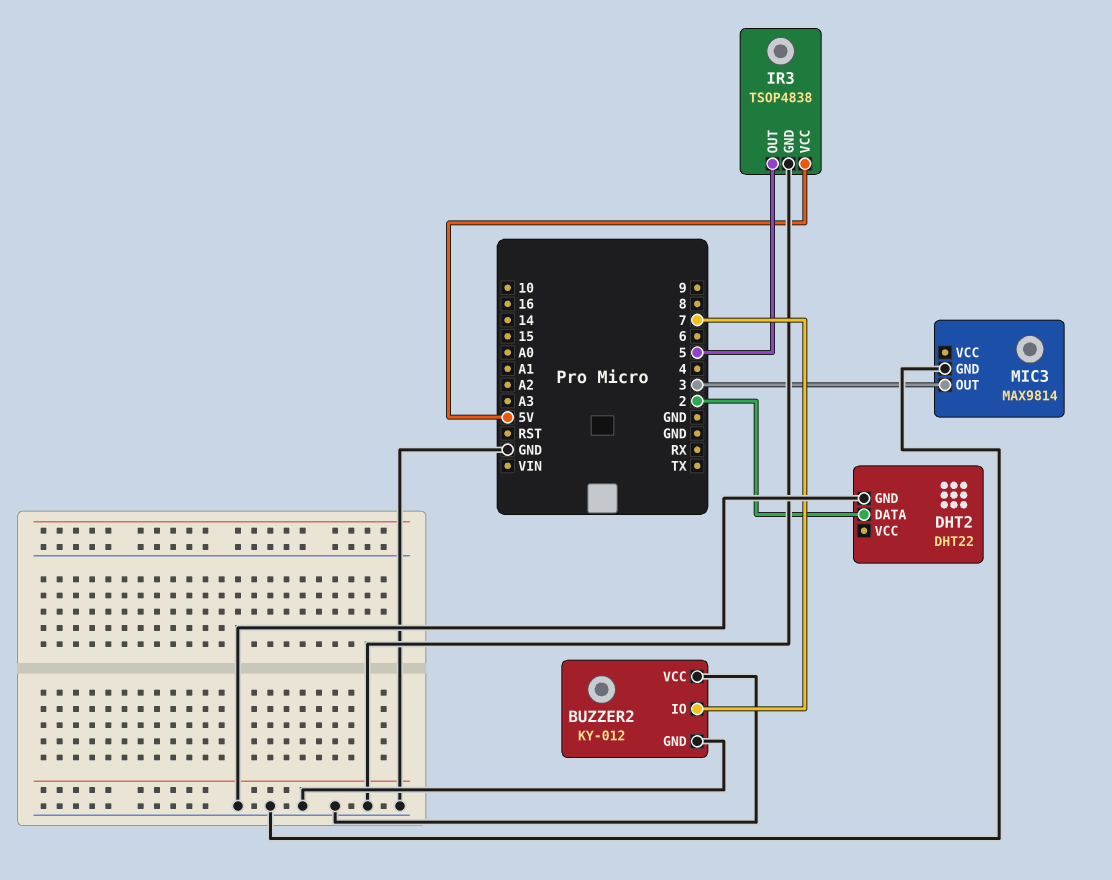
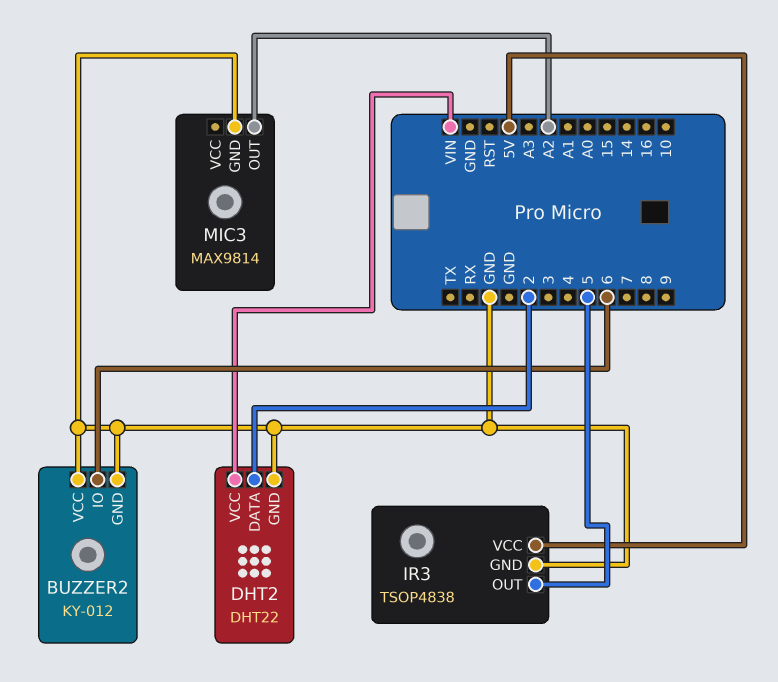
BUZZER2 pin IO: 7 -> 6
DHT2 pin VCC: none -> VIN
MIC3 pin OUT: 3 -> A2

